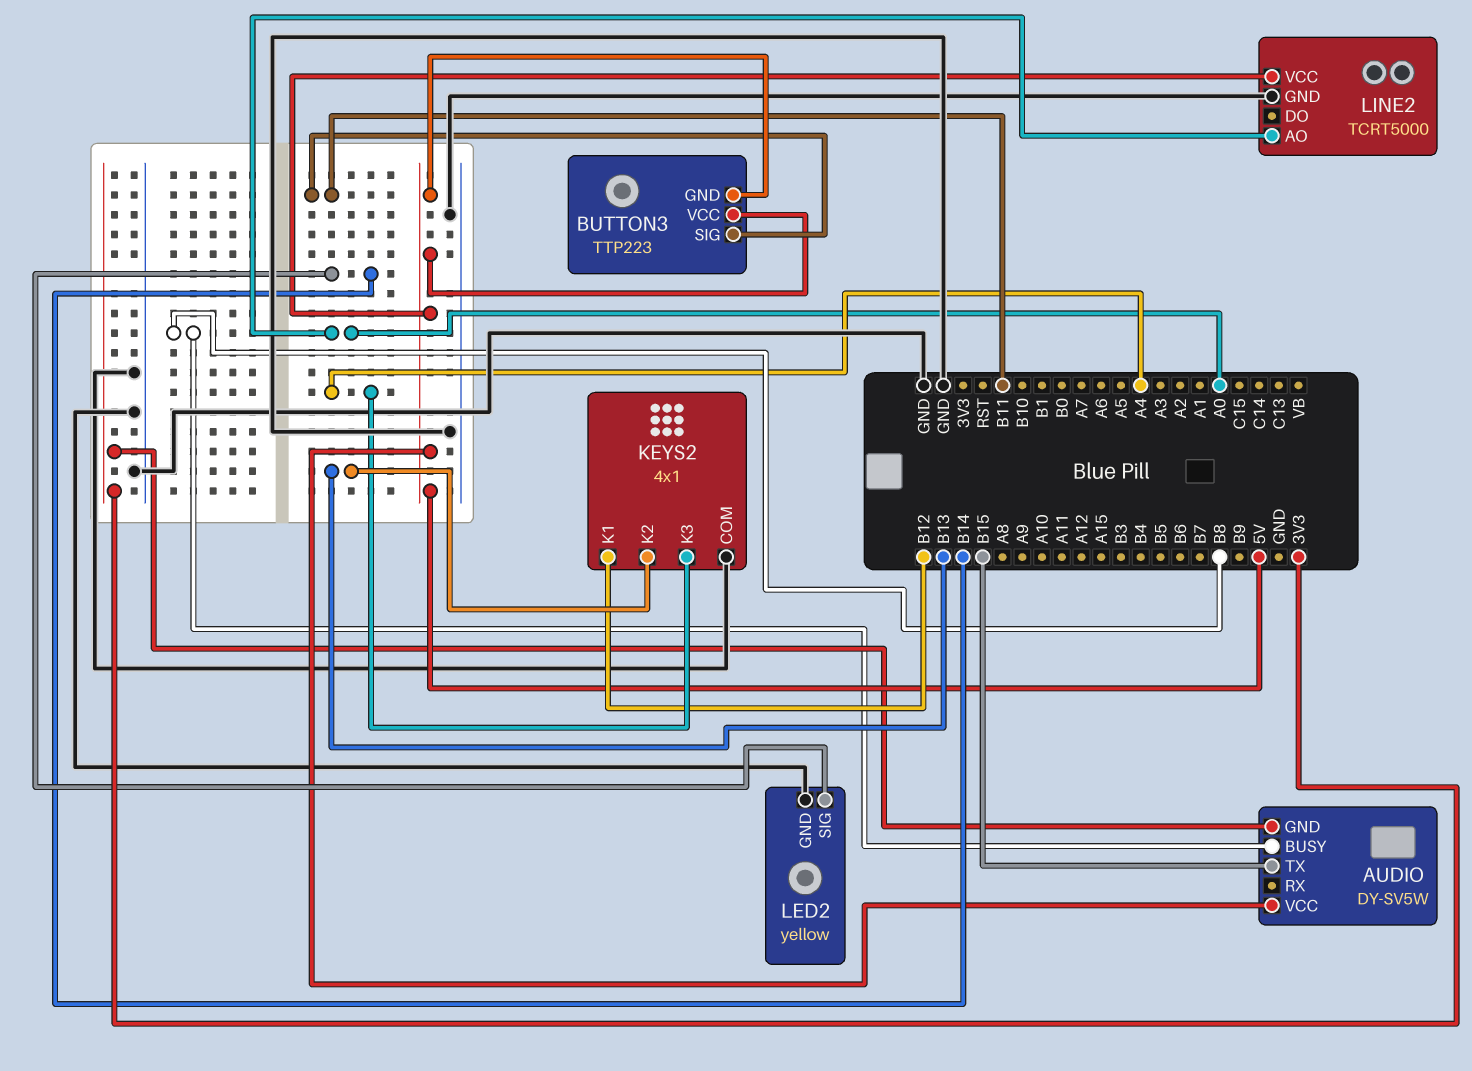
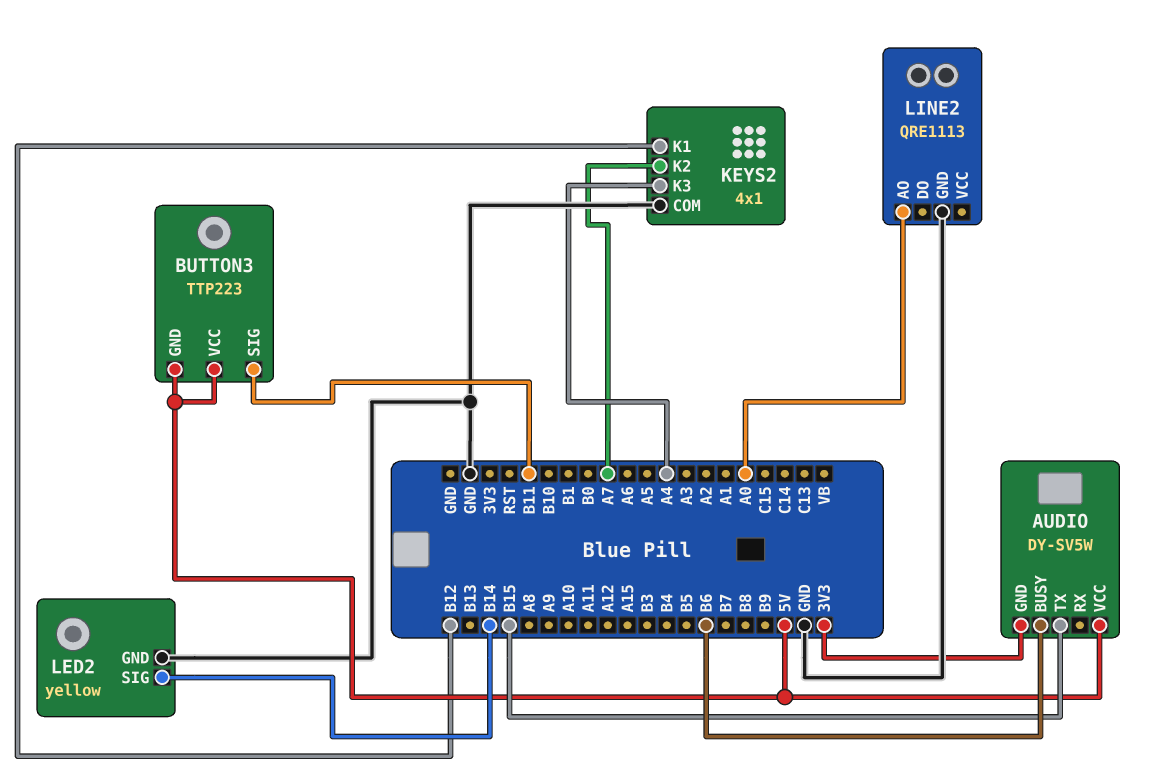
AUDIO pin BUSY: B8 -> B6
KEYS2 pin K2: B13 -> A7
LINE2: TCRT5000 -> QRE1113
LINE2 pin VCC: 5V -> none

